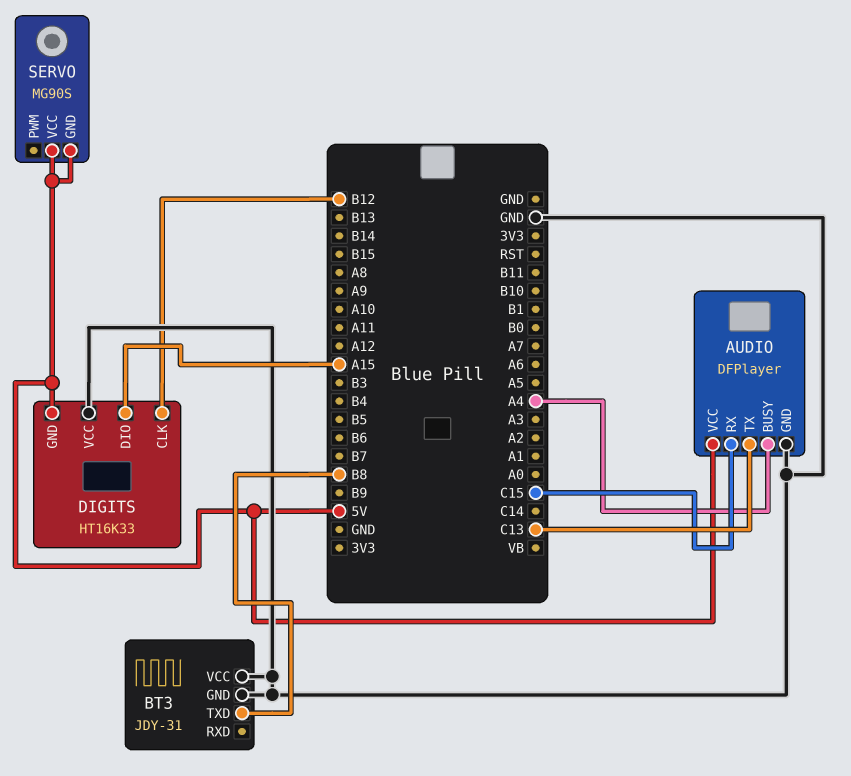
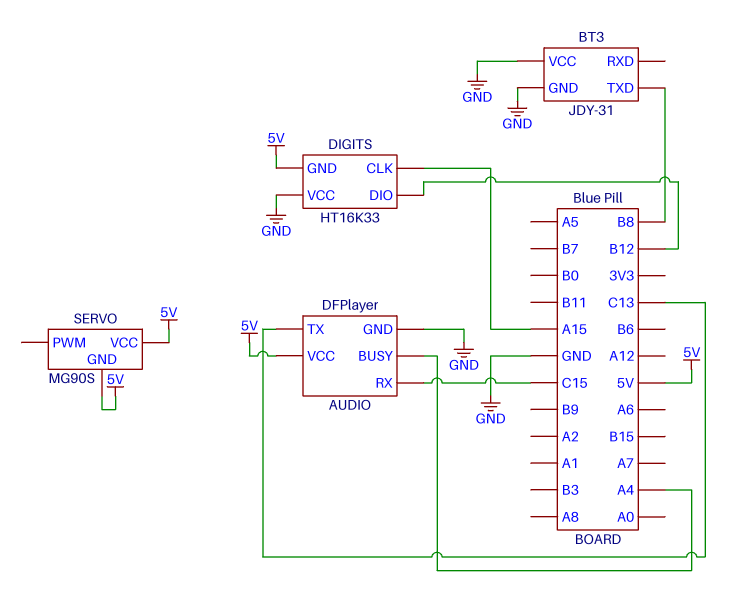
DIGITS pin CLK: B12 -> A15
DIGITS pin DIO: A15 -> B12

